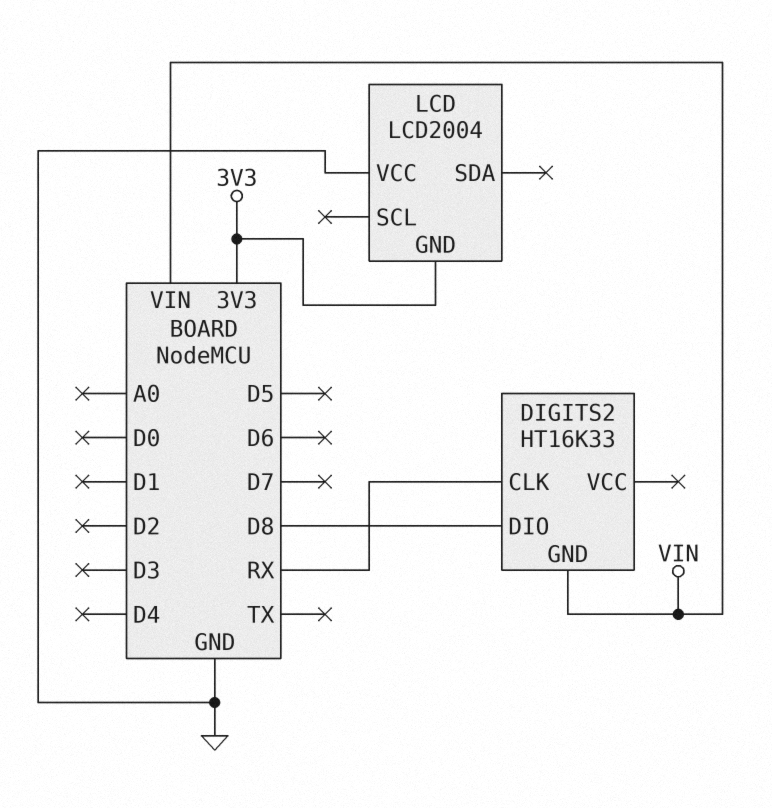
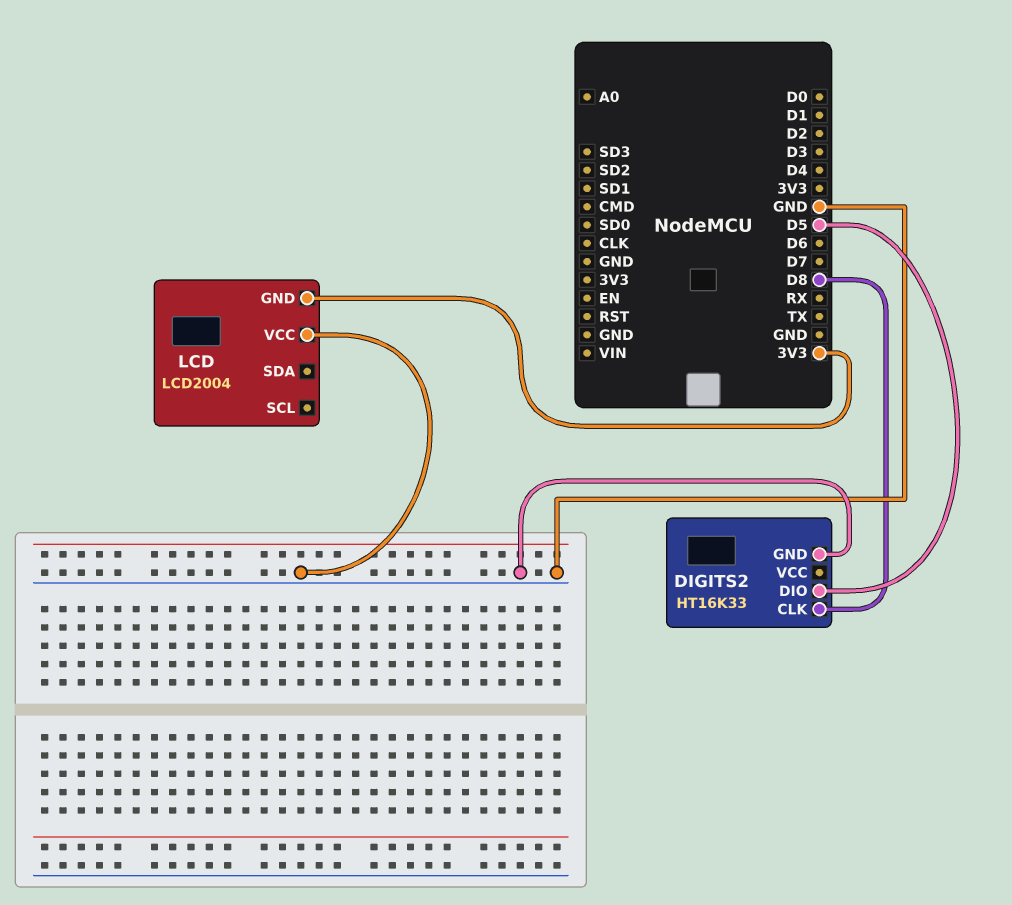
DIGITS2 pin CLK: RX -> D8
DIGITS2 pin DIO: D8 -> D5
DIGITS2 pin GND: VIN -> GND

